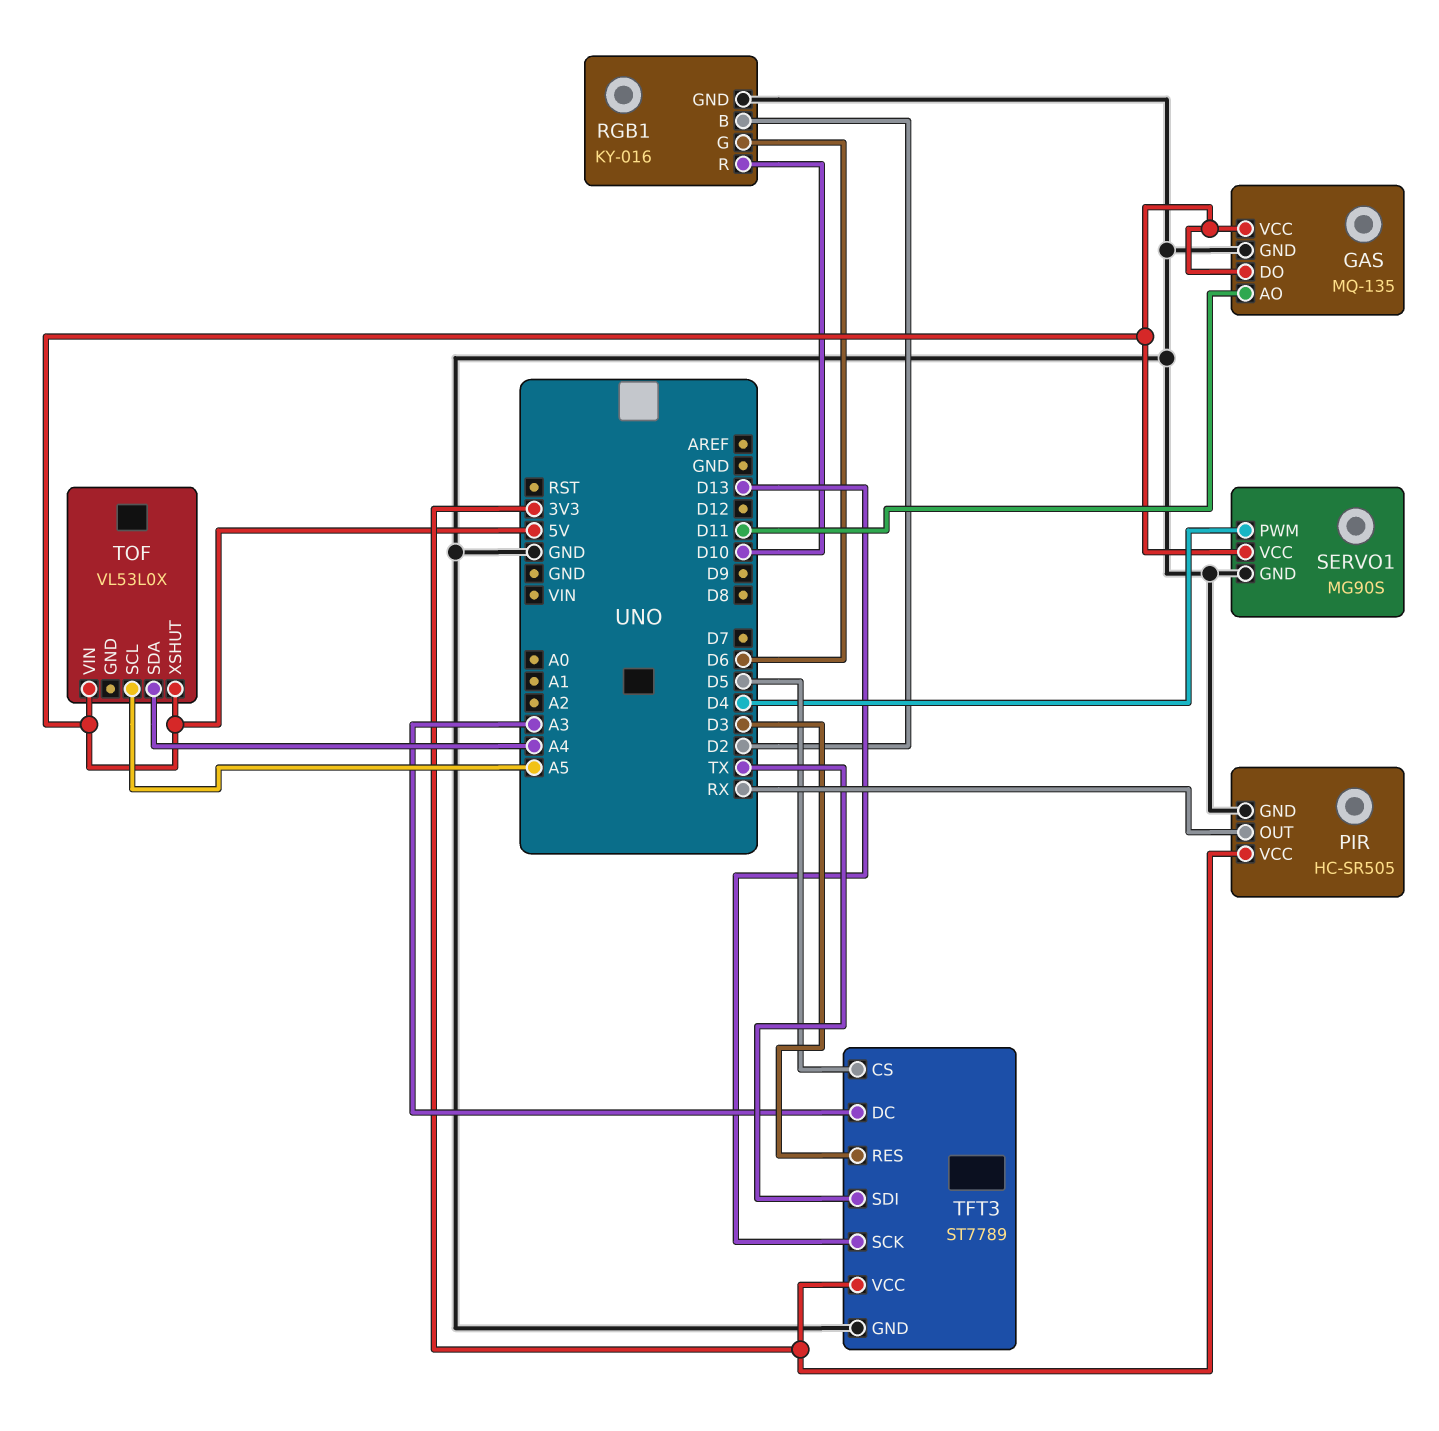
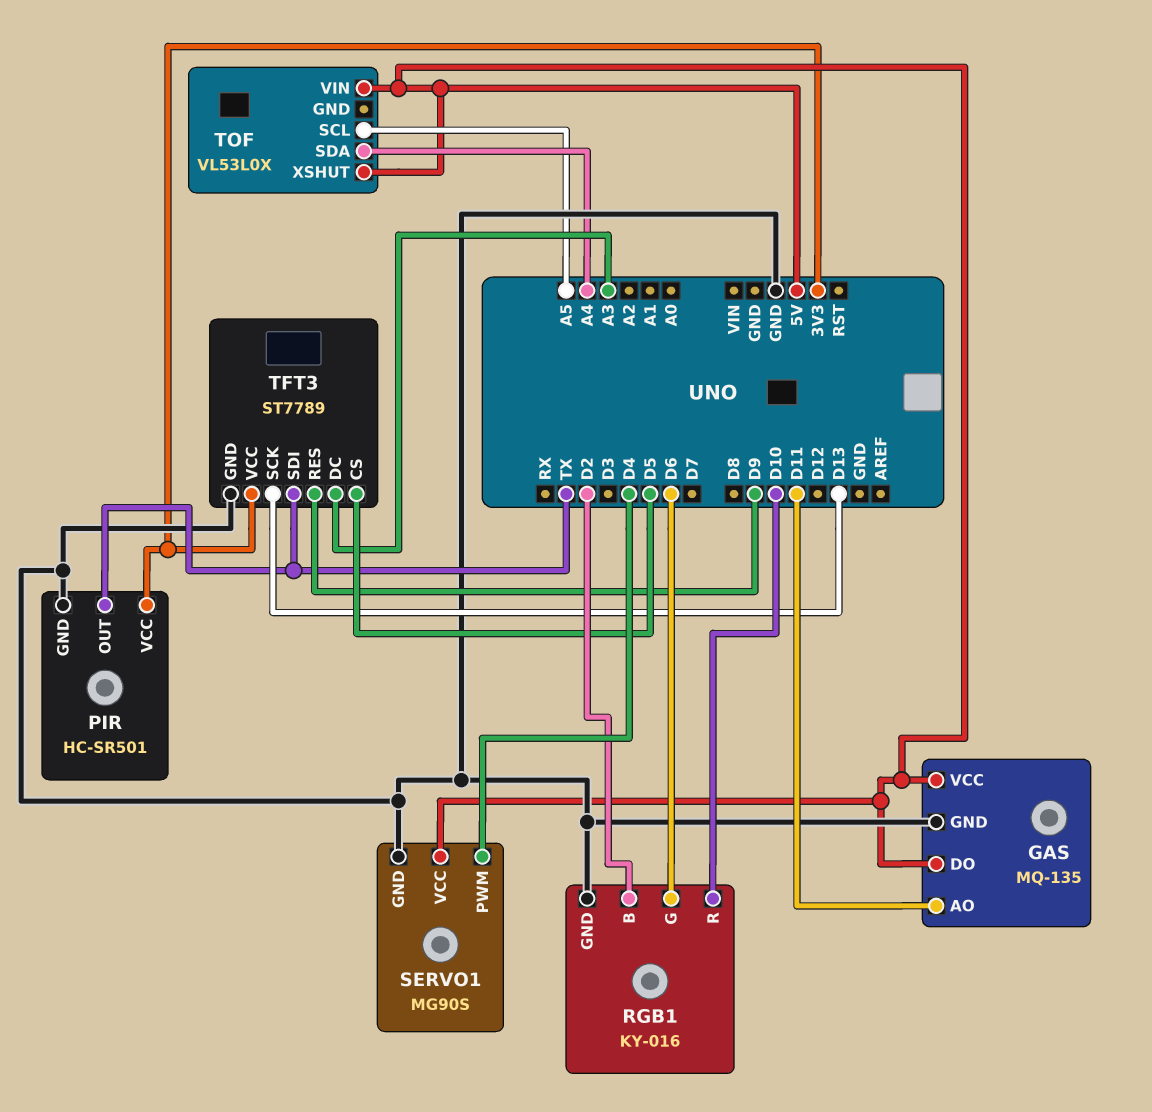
PIR: HC-SR505 -> HC-SR501
PIR pin OUT: RX -> TX
TFT3 pin RES: D3 -> D9

